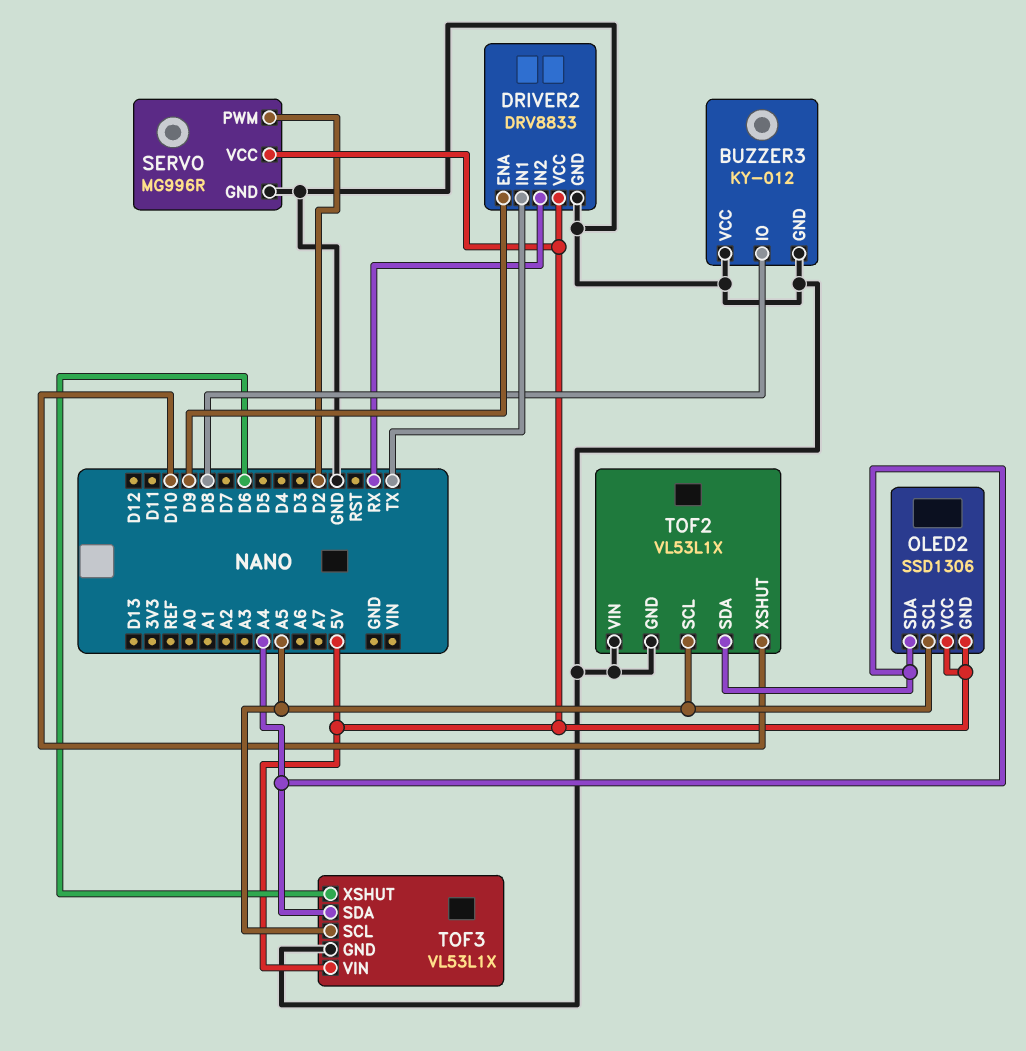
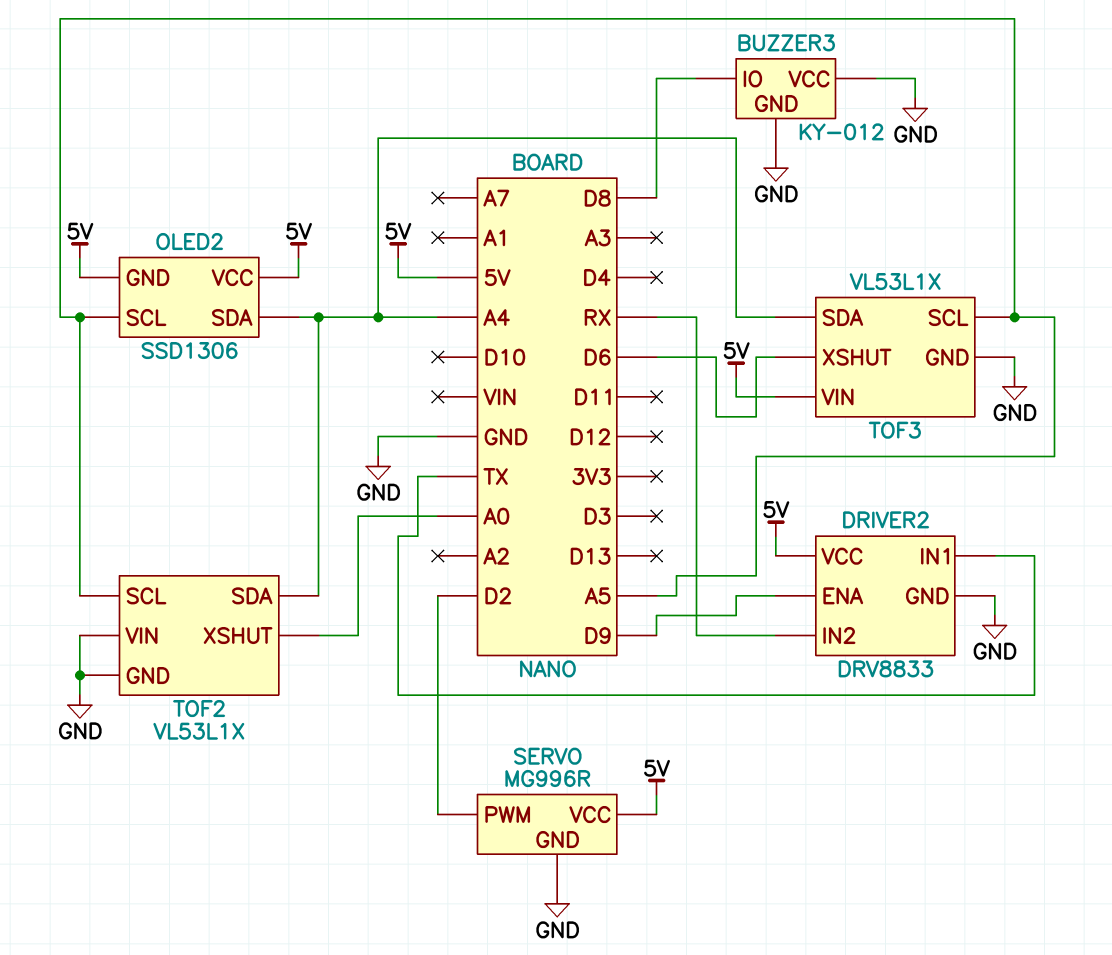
TOF2 pin XSHUT: D10 -> A0

